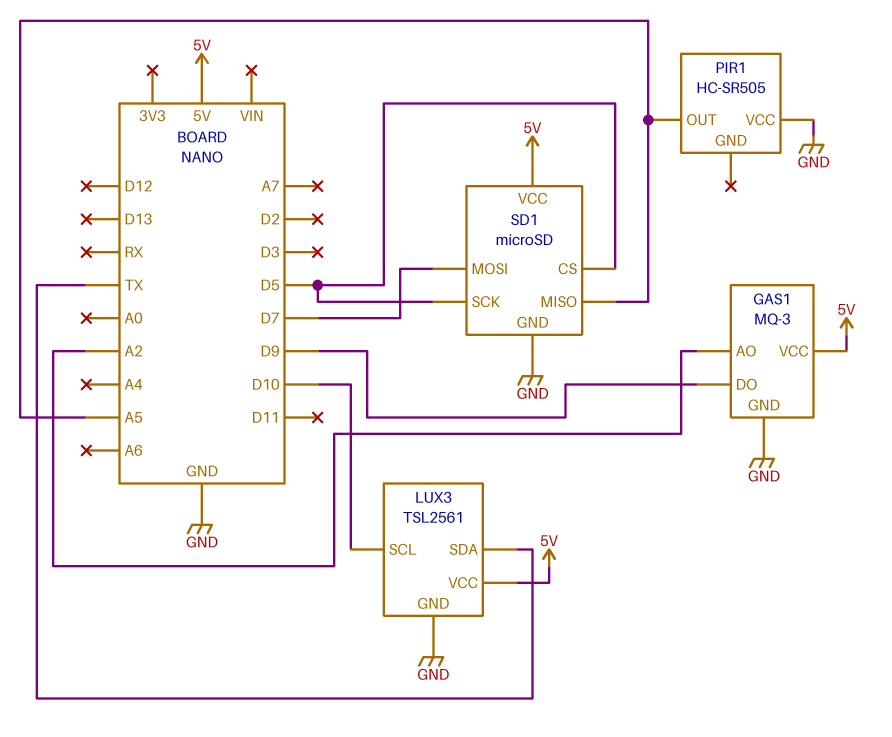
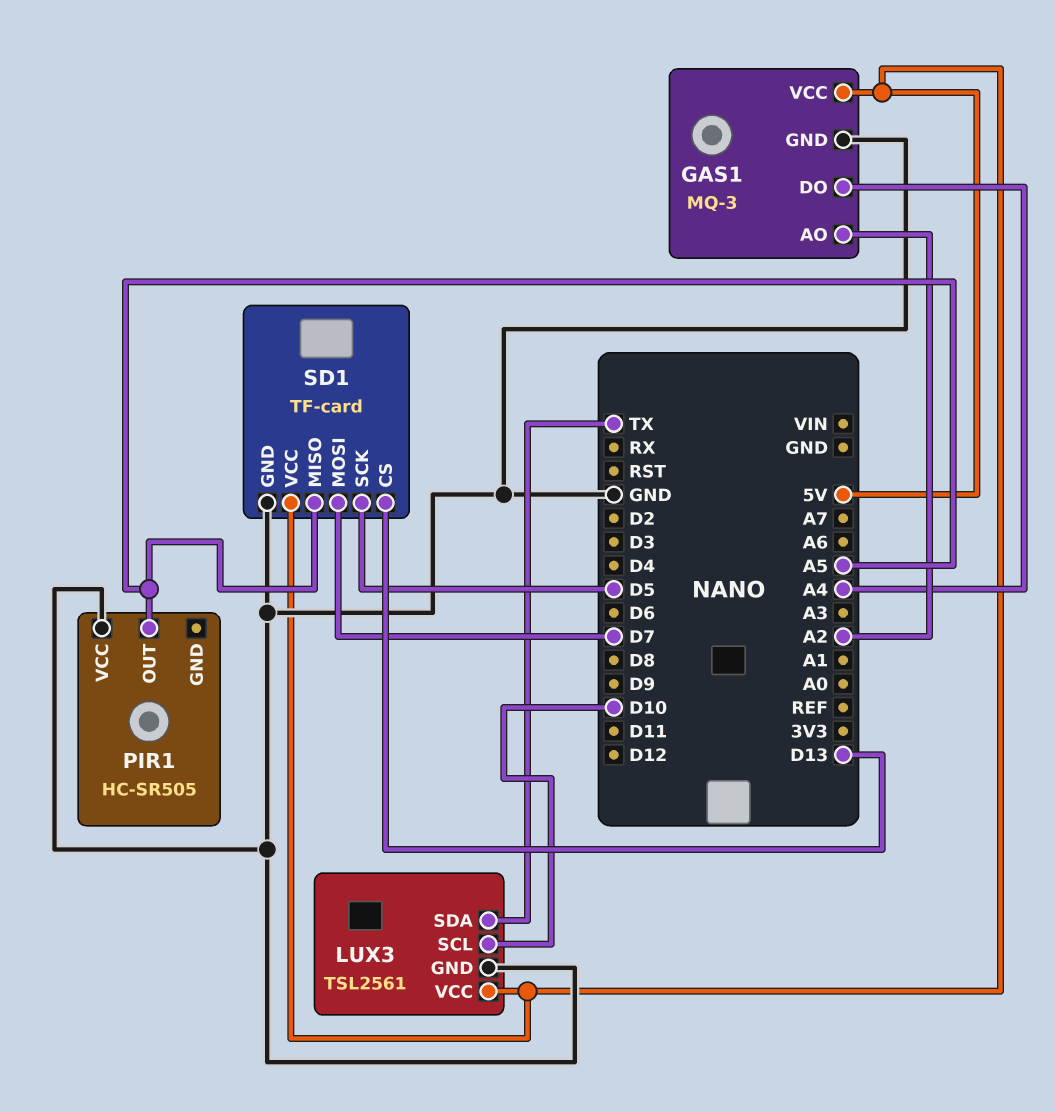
GAS1 pin DO: D9 -> A4
SD1: microSD -> TF-card
SD1 pin CS: D5 -> D13

